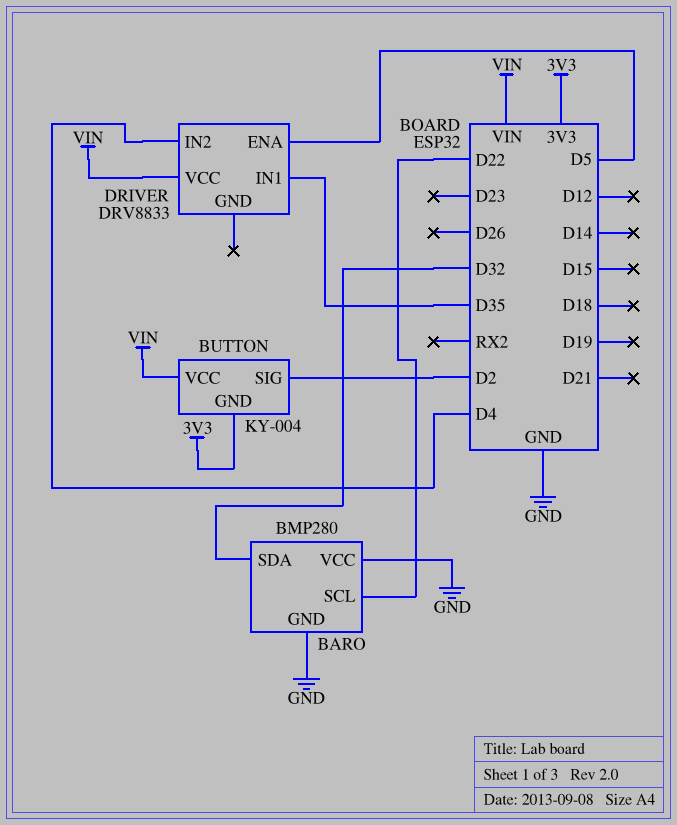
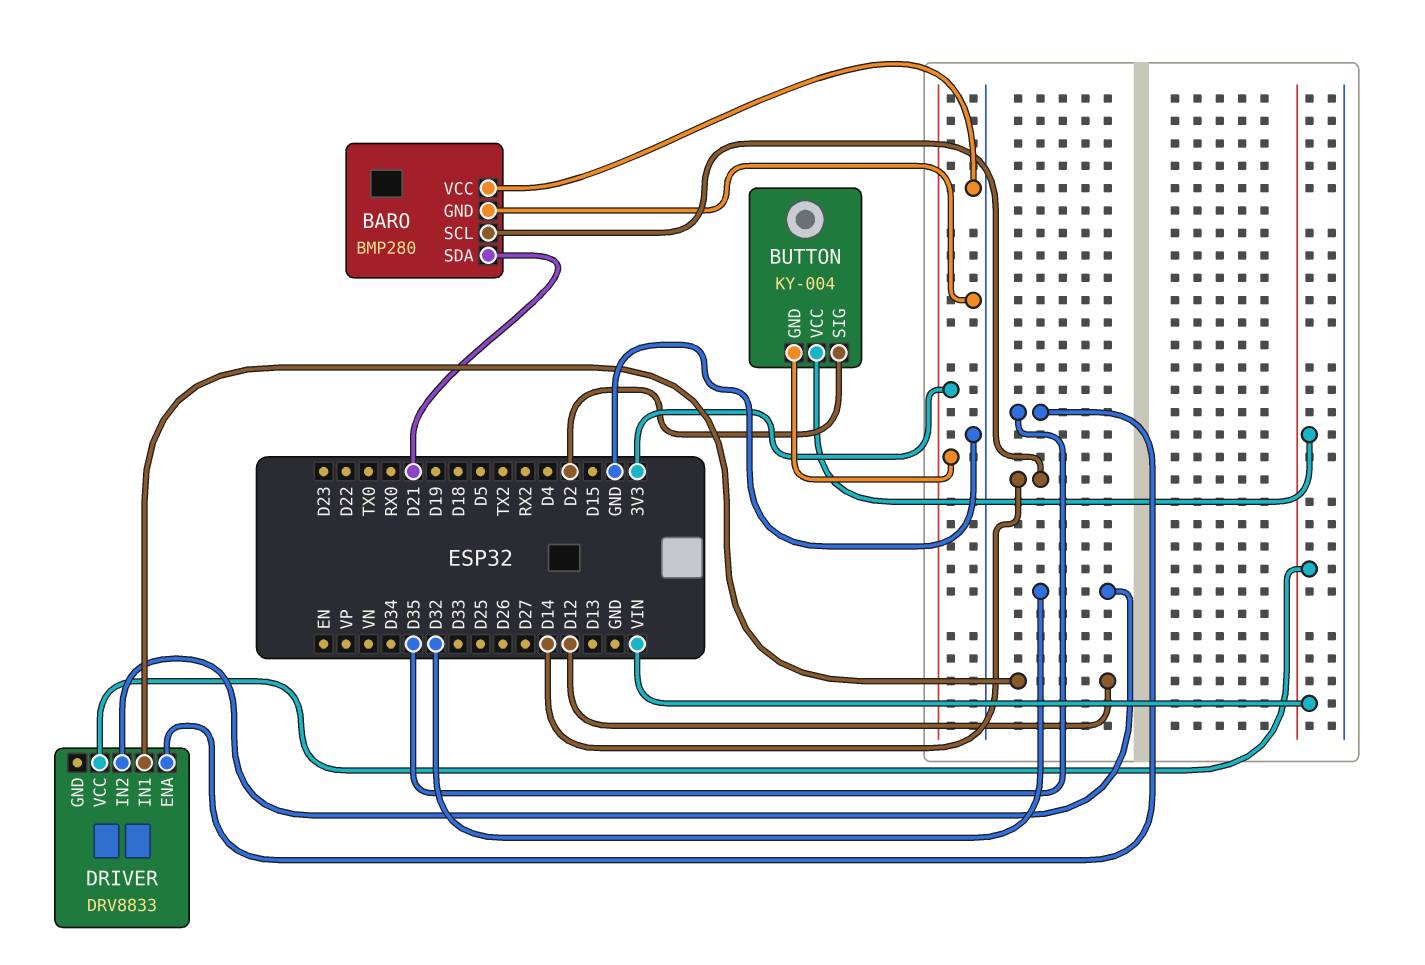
BARO pin SCL: D22 -> D14
BARO pin SDA: D32 -> D21
DRIVER pin ENA: D5 -> D35
DRIVER pin IN1: D35 -> D12
DRIVER pin IN2: D4 -> D32

